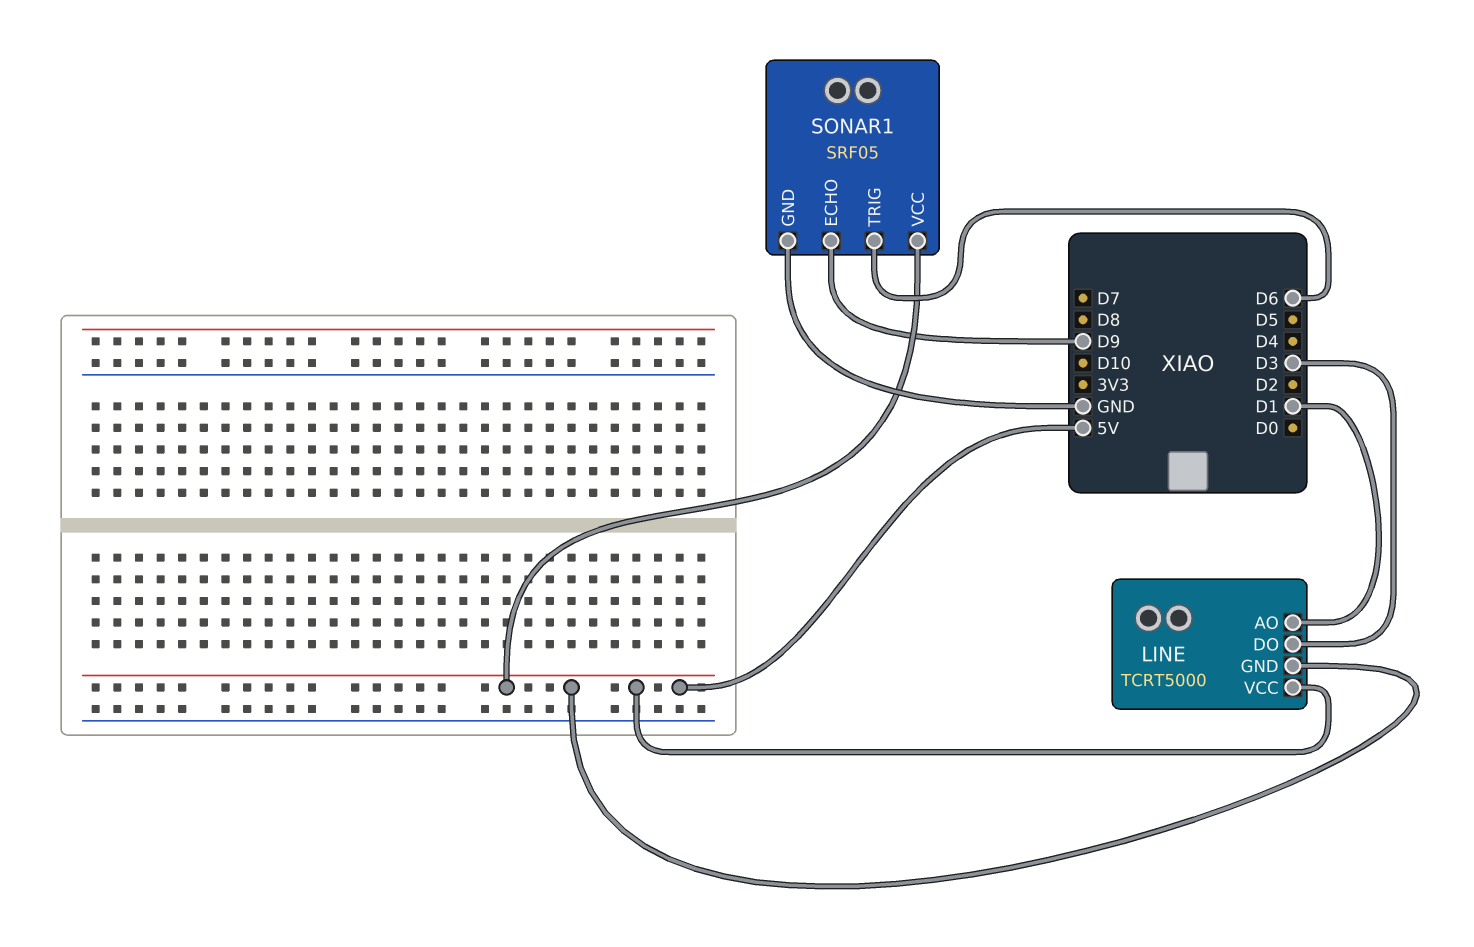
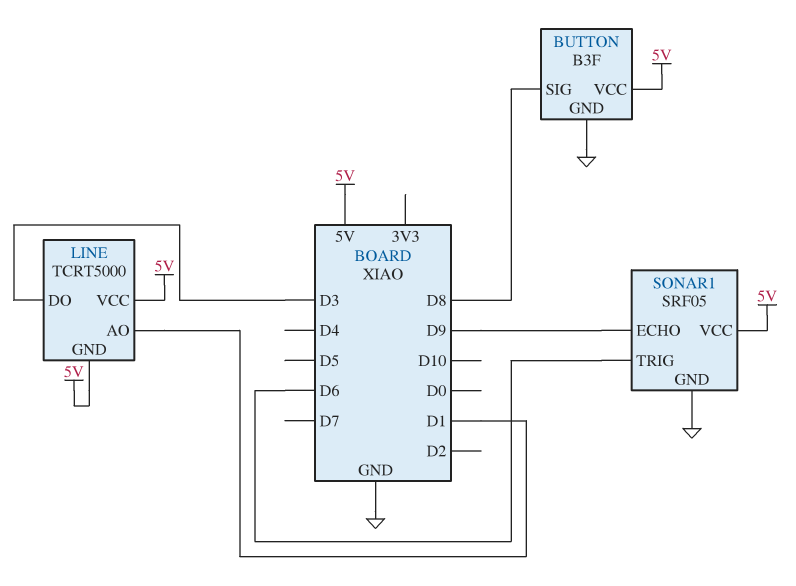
BUTTON: none -> B3F
BUTTON pin GND: none -> GND
BUTTON pin SIG: none -> D8
BUTTON pin VCC: none -> 5V

